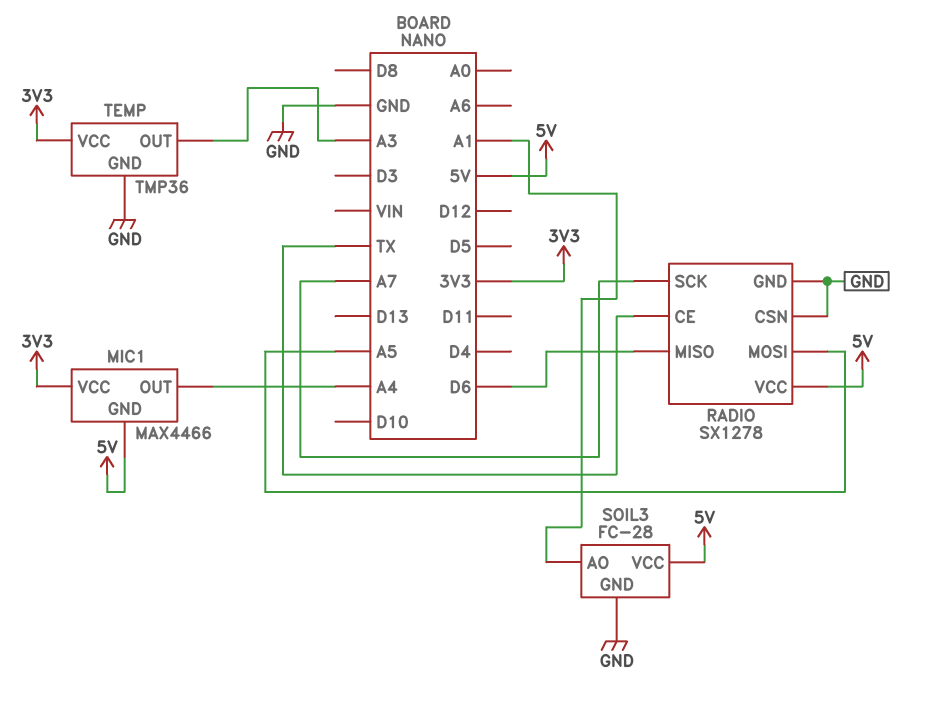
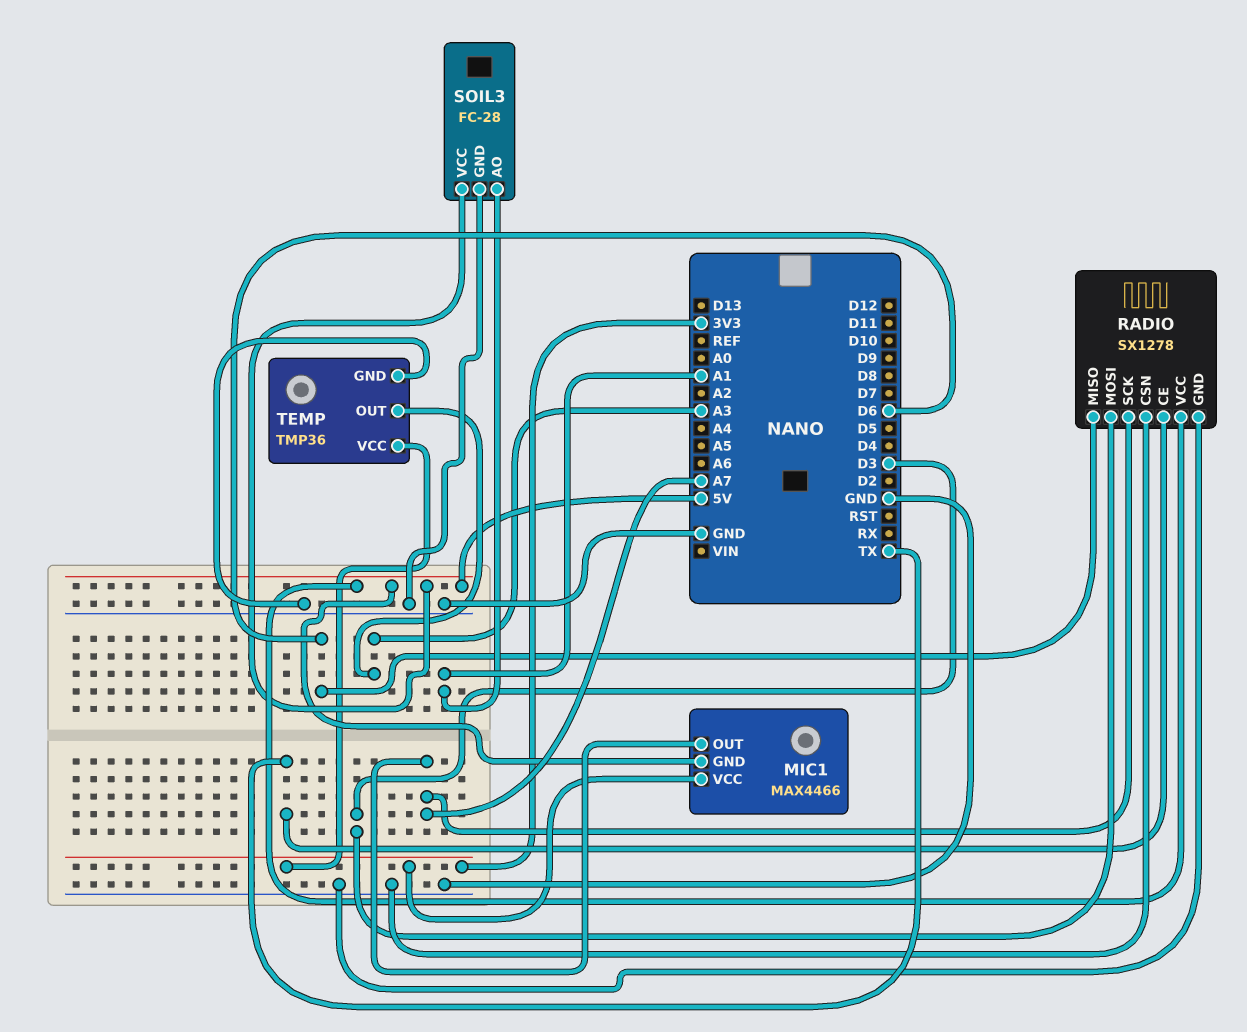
MIC1 pin OUT: A4 -> A7
RADIO pin MOSI: A5 -> D3

